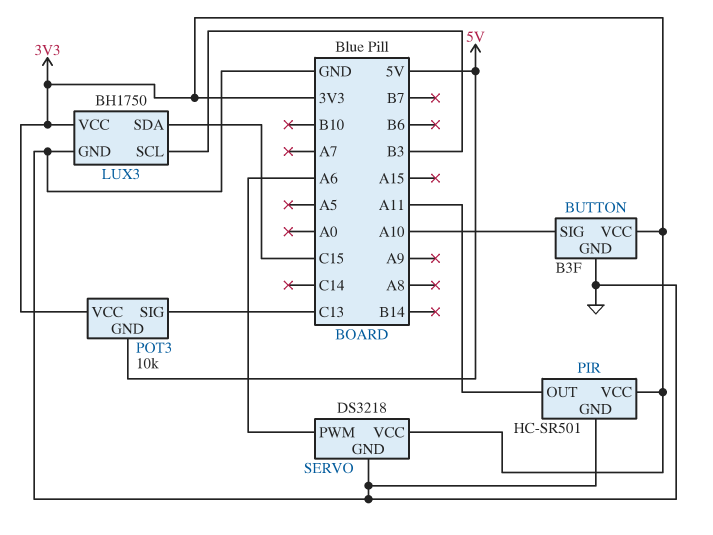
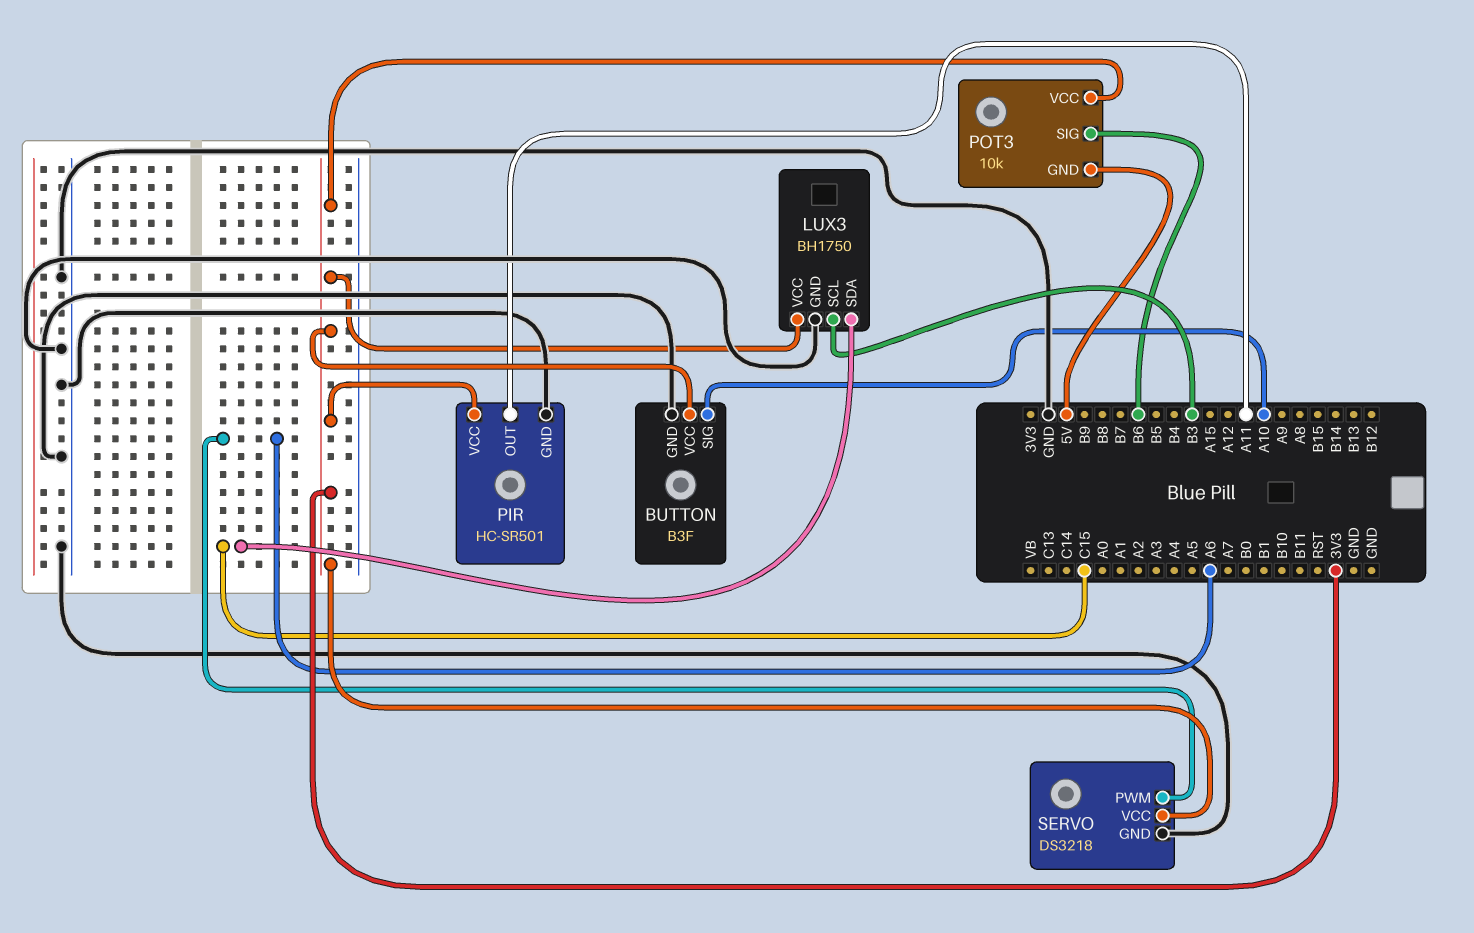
POT3 pin SIG: C13 -> B6

